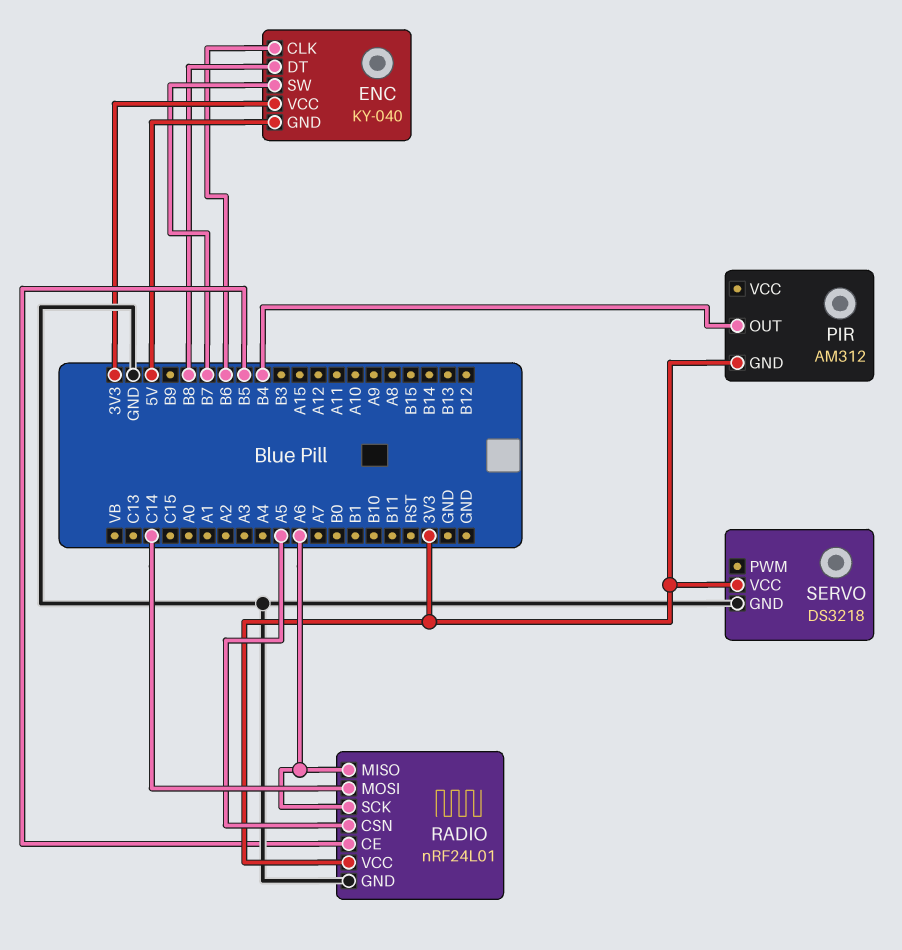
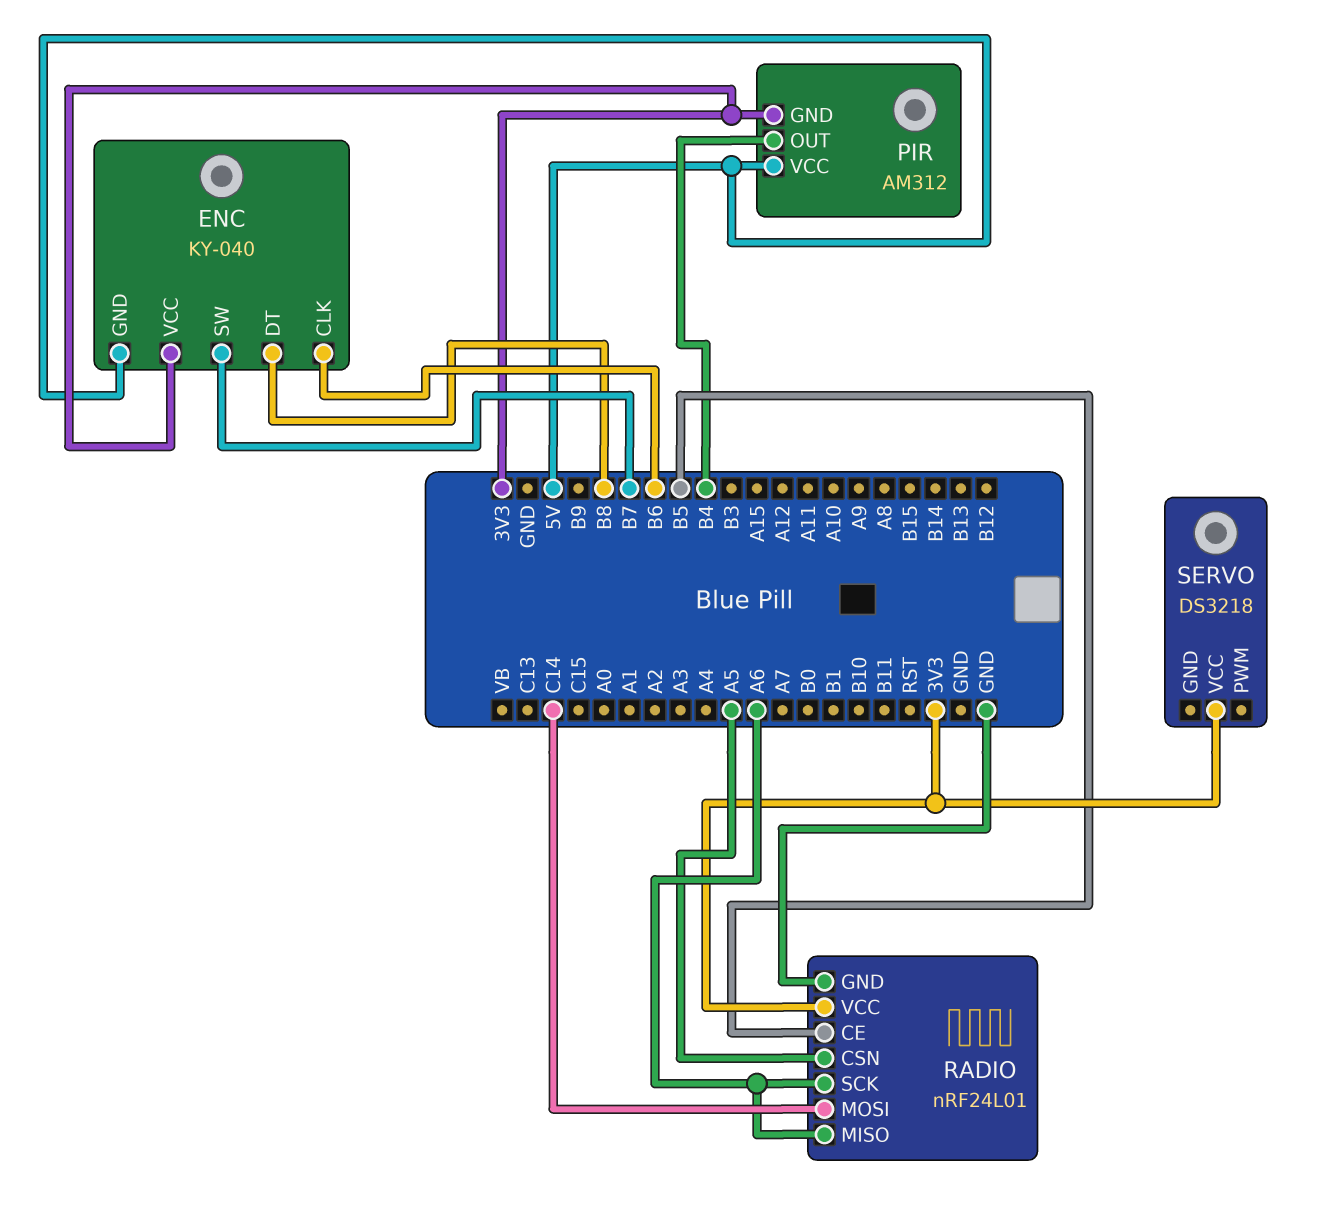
PIR pin VCC: none -> 5V
SERVO pin GND: GND -> none

